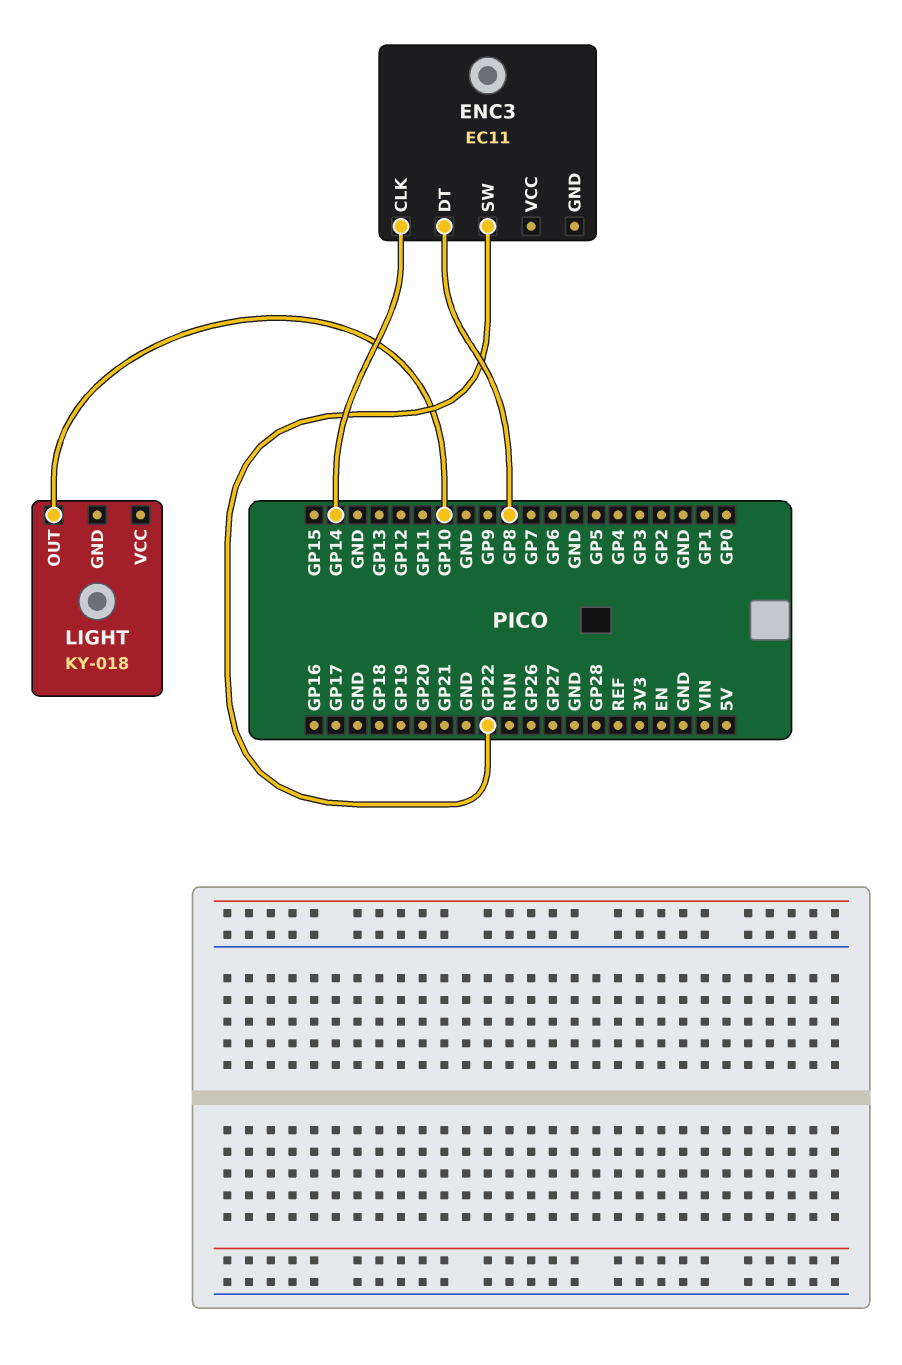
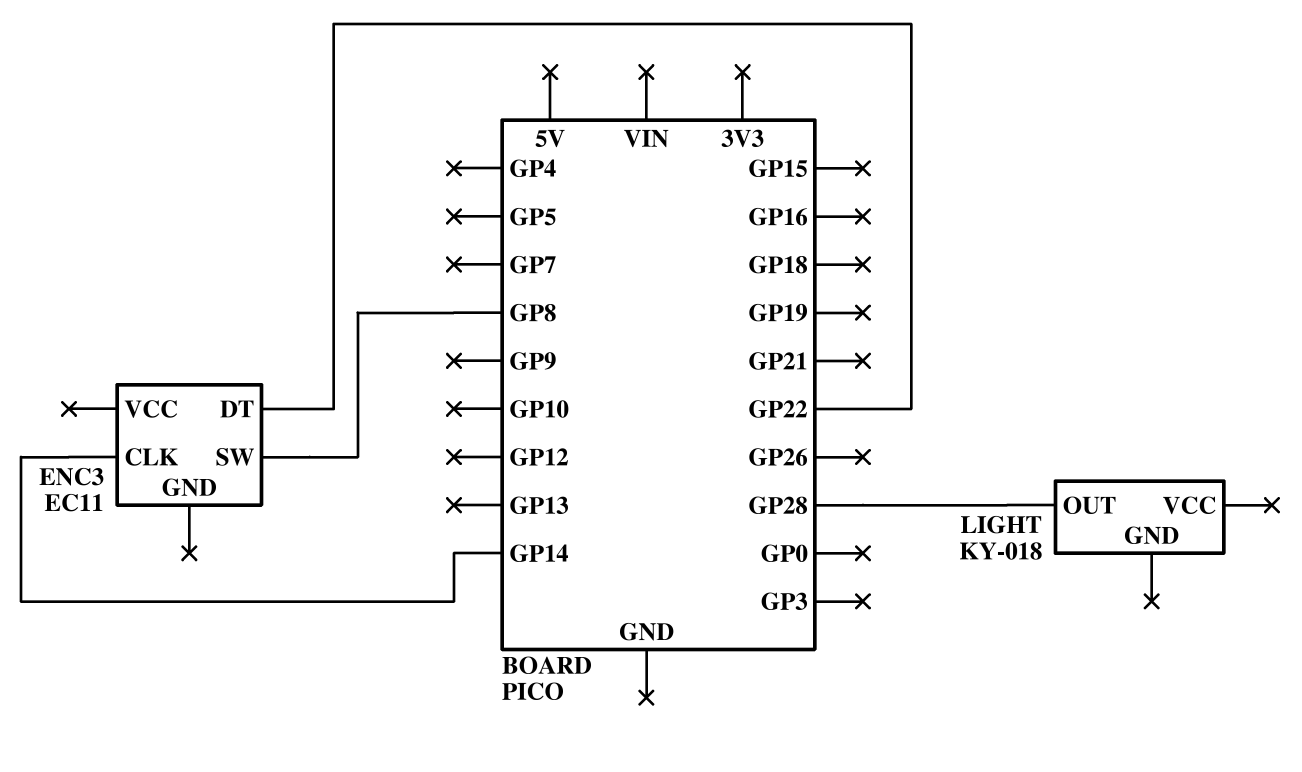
ENC3 pin DT: GP8 -> GP22
ENC3 pin SW: GP22 -> GP8
LIGHT pin OUT: GP10 -> GP28

